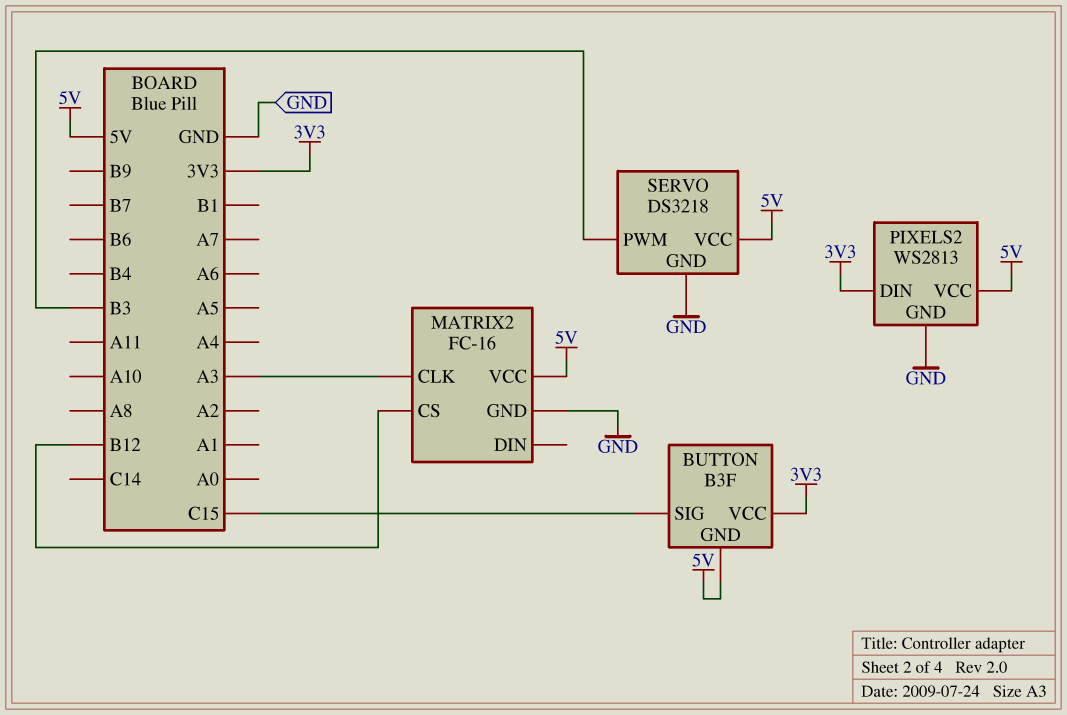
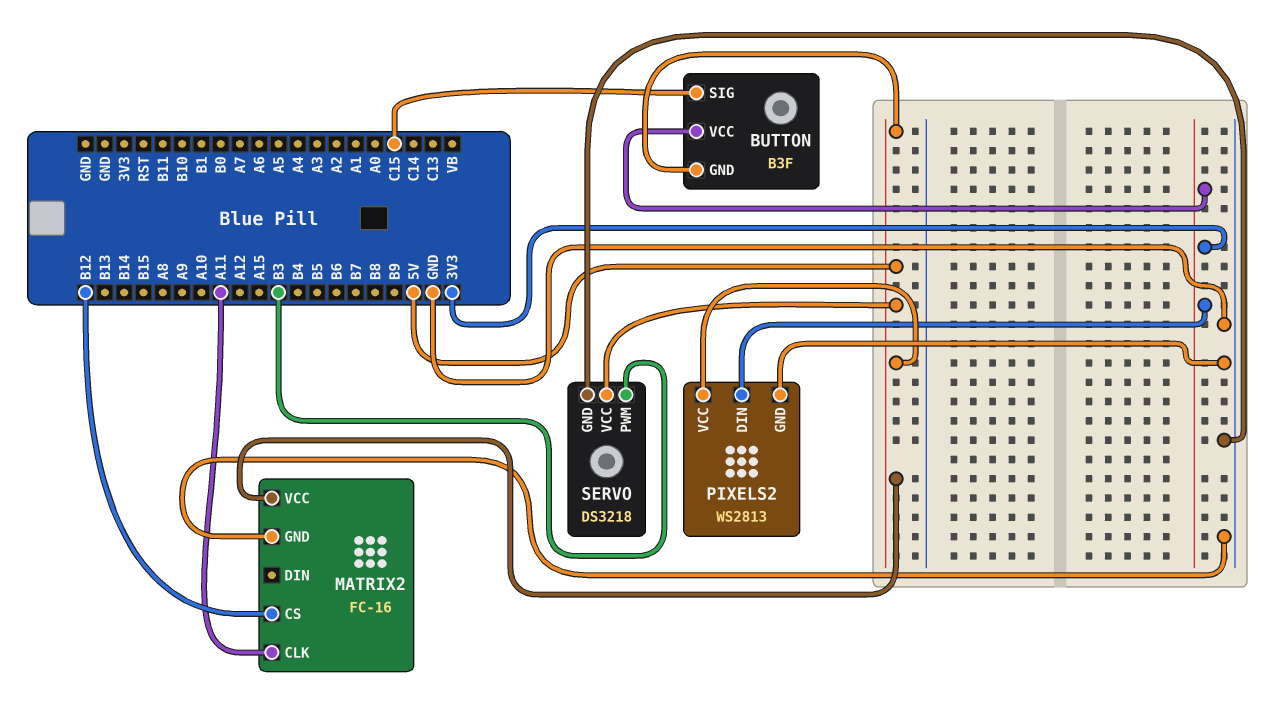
MATRIX2 pin CLK: A3 -> A11

